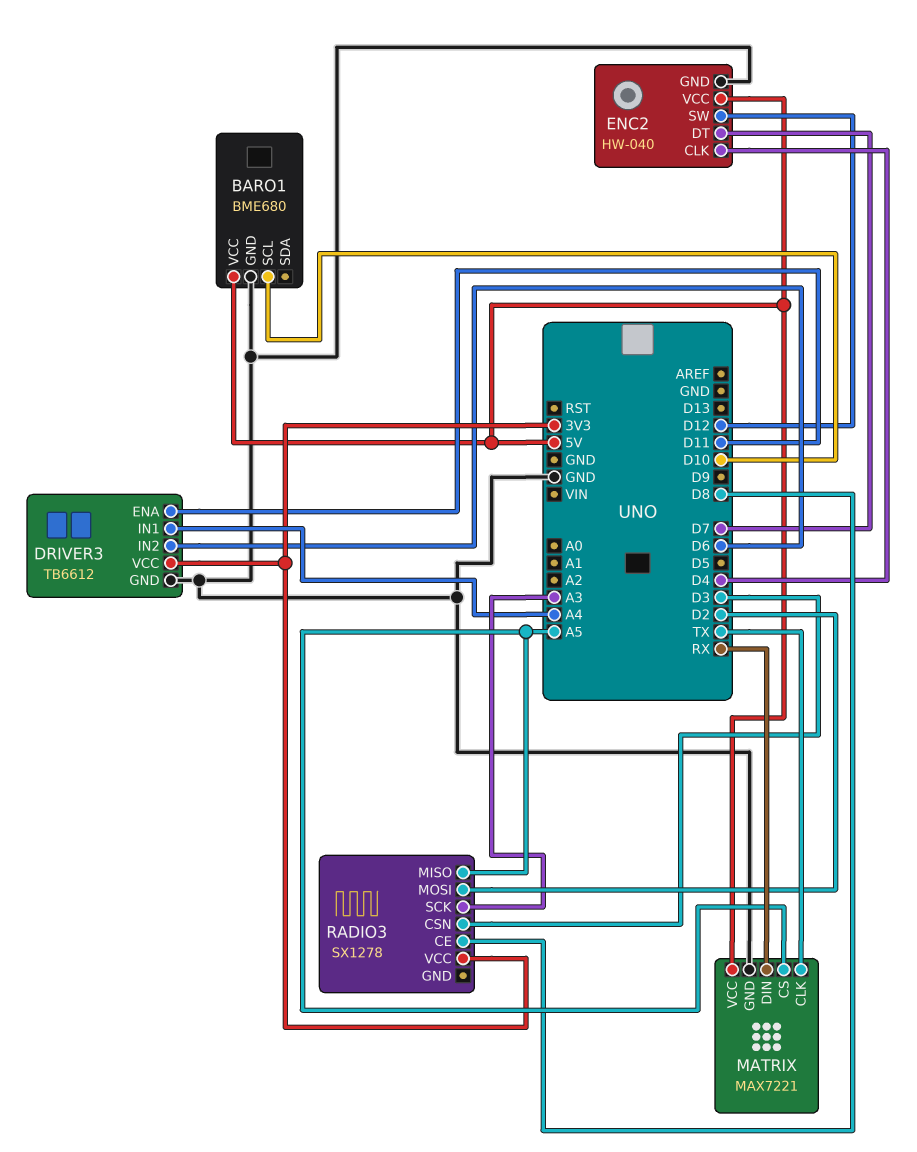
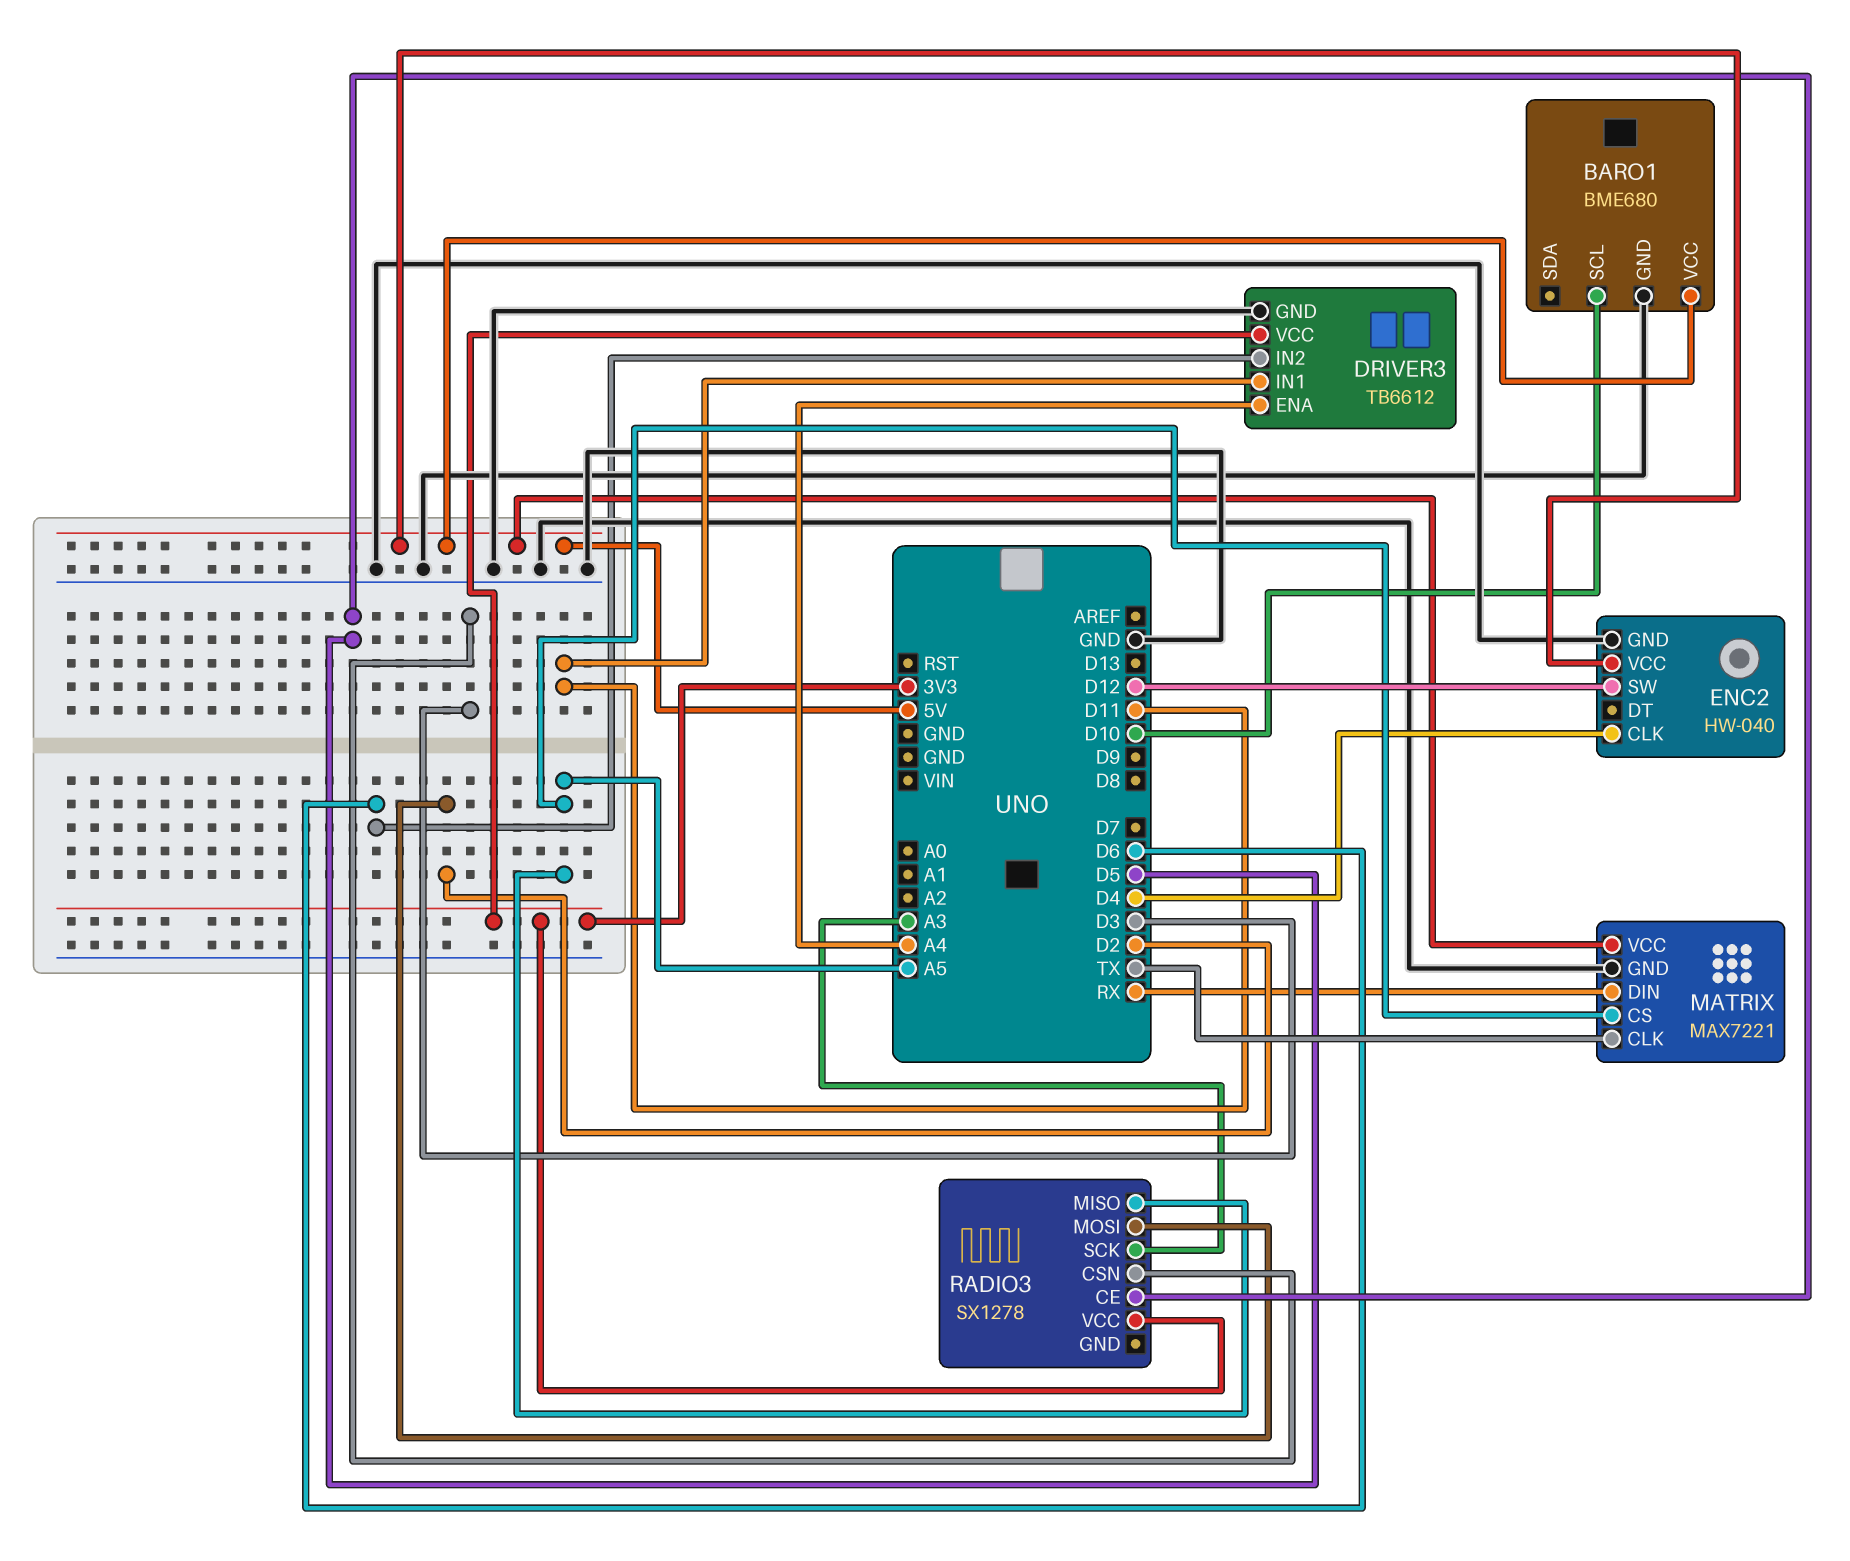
DRIVER3 pin ENA: D11 -> A4
DRIVER3 pin IN1: A4 -> D11
ENC2 pin DT: D7 -> none
RADIO3 pin CE: D8 -> D5

